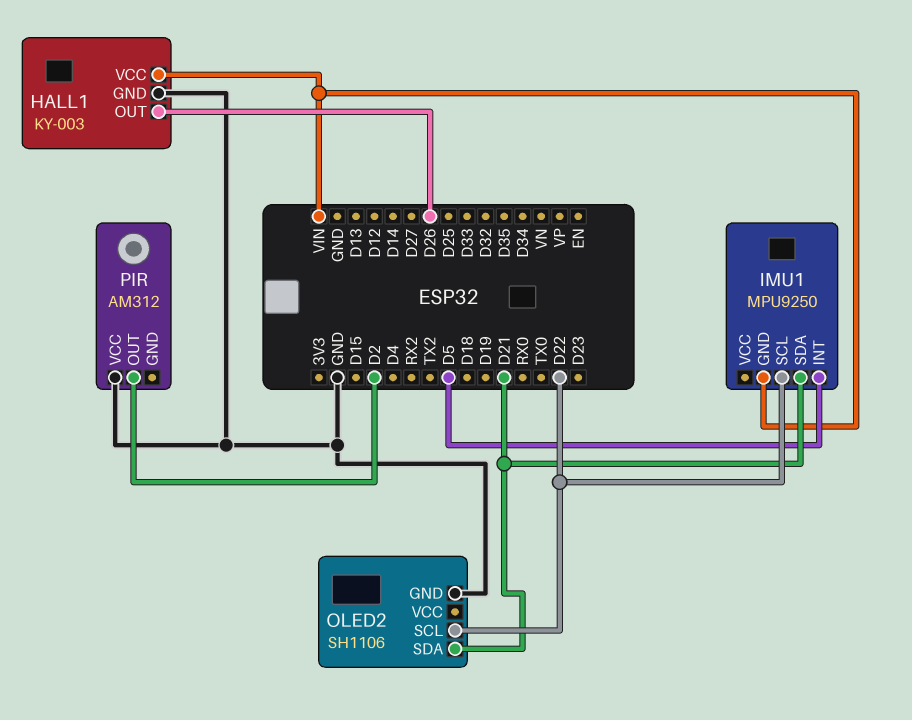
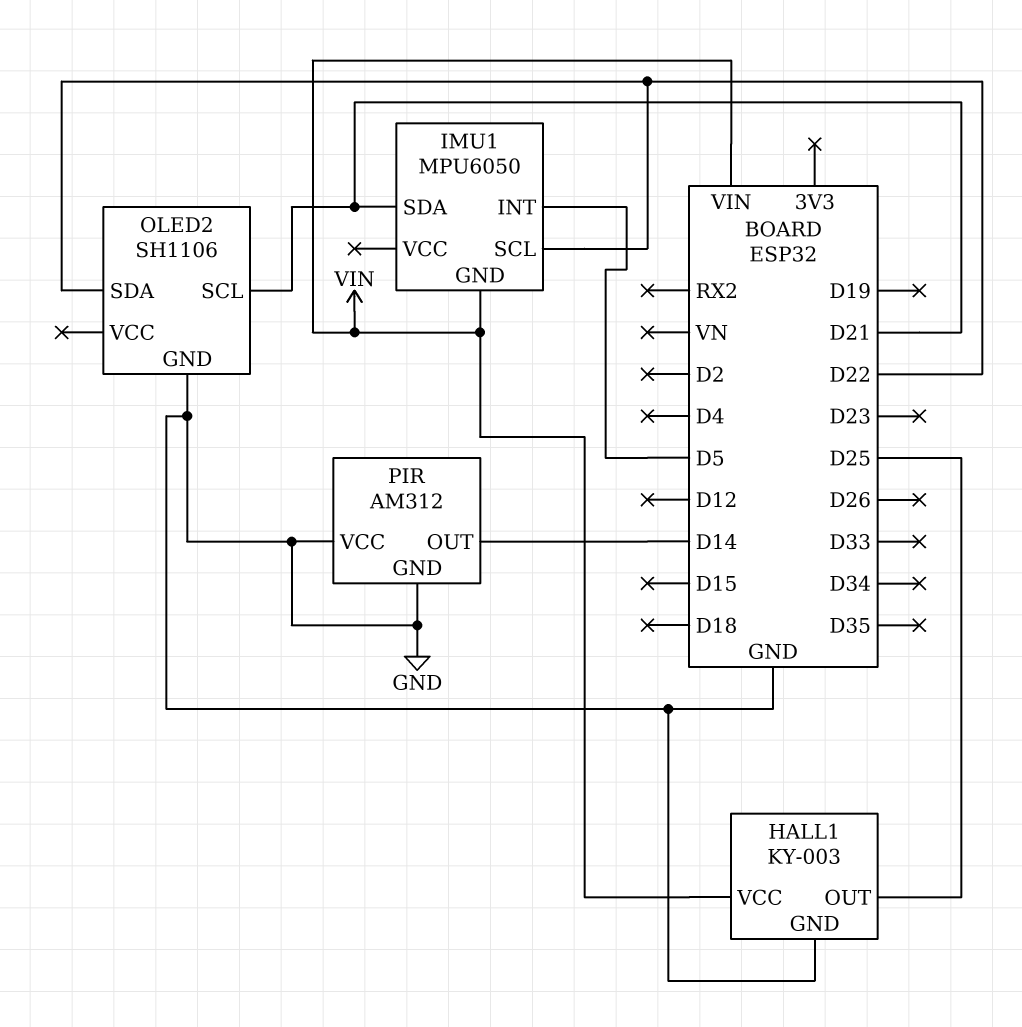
HALL1 pin OUT: D26 -> D25
IMU1: MPU9250 -> MPU6050
OLED2 pin SCL: D22 -> D21
OLED2 pin SDA: D21 -> D22
PIR pin GND: none -> GND
PIR pin OUT: D2 -> D14

